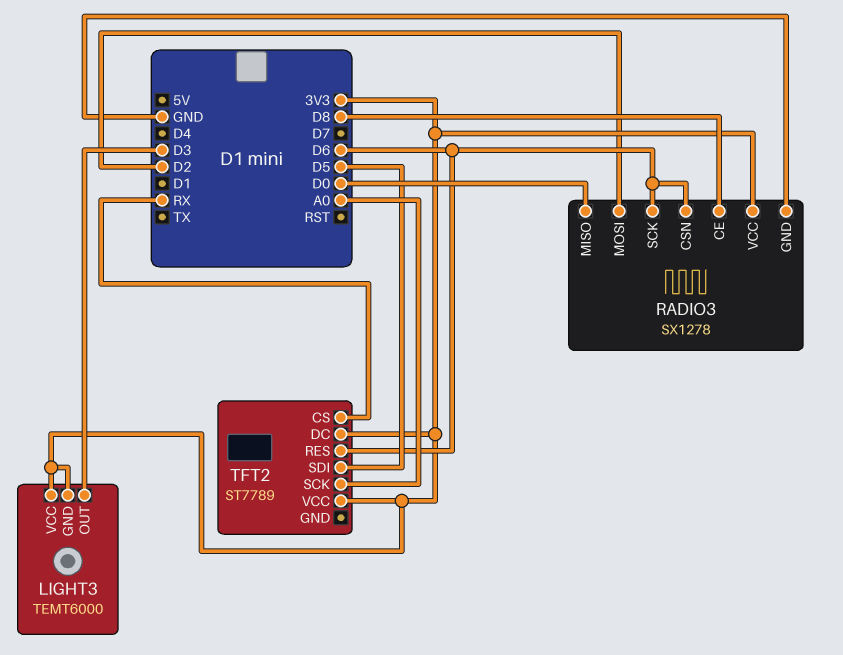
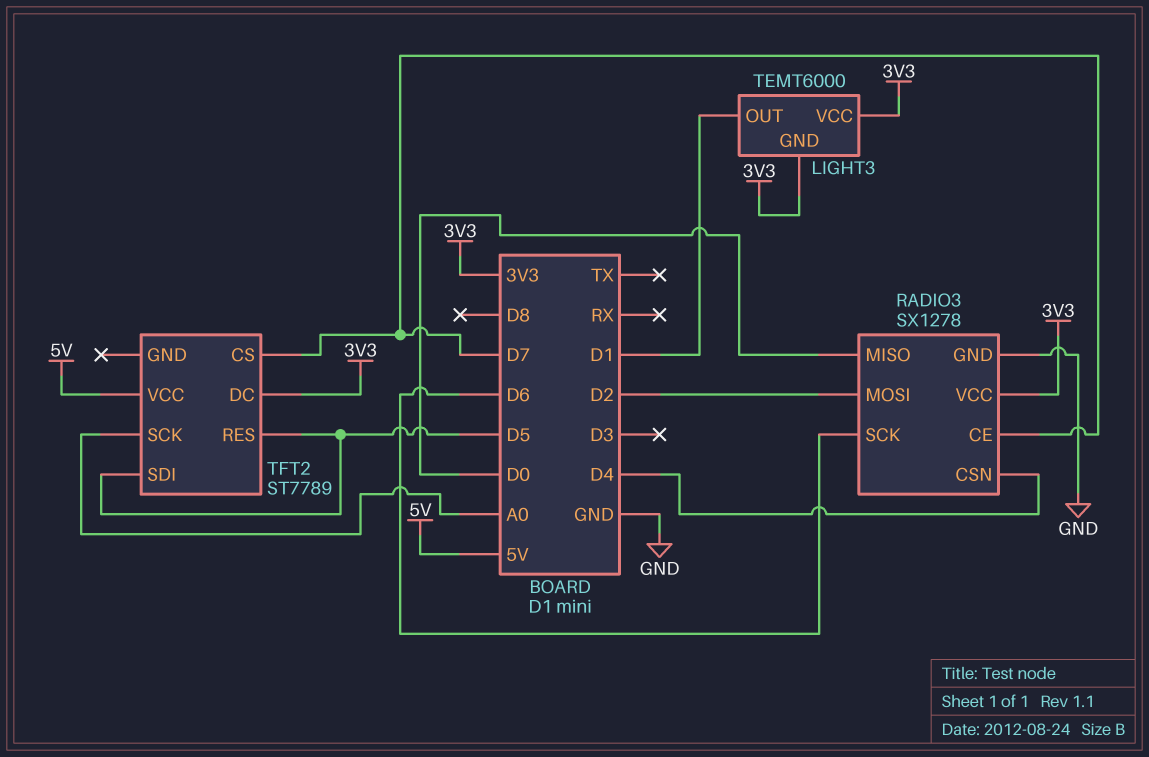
LIGHT3 pin OUT: D3 -> D1
RADIO3 pin CE: D8 -> D7
RADIO3 pin CSN: D6 -> D4
TFT2 pin CS: RX -> D7
TFT2 pin RES: D6 -> D5
TFT2 pin VCC: 3V3 -> 5V

